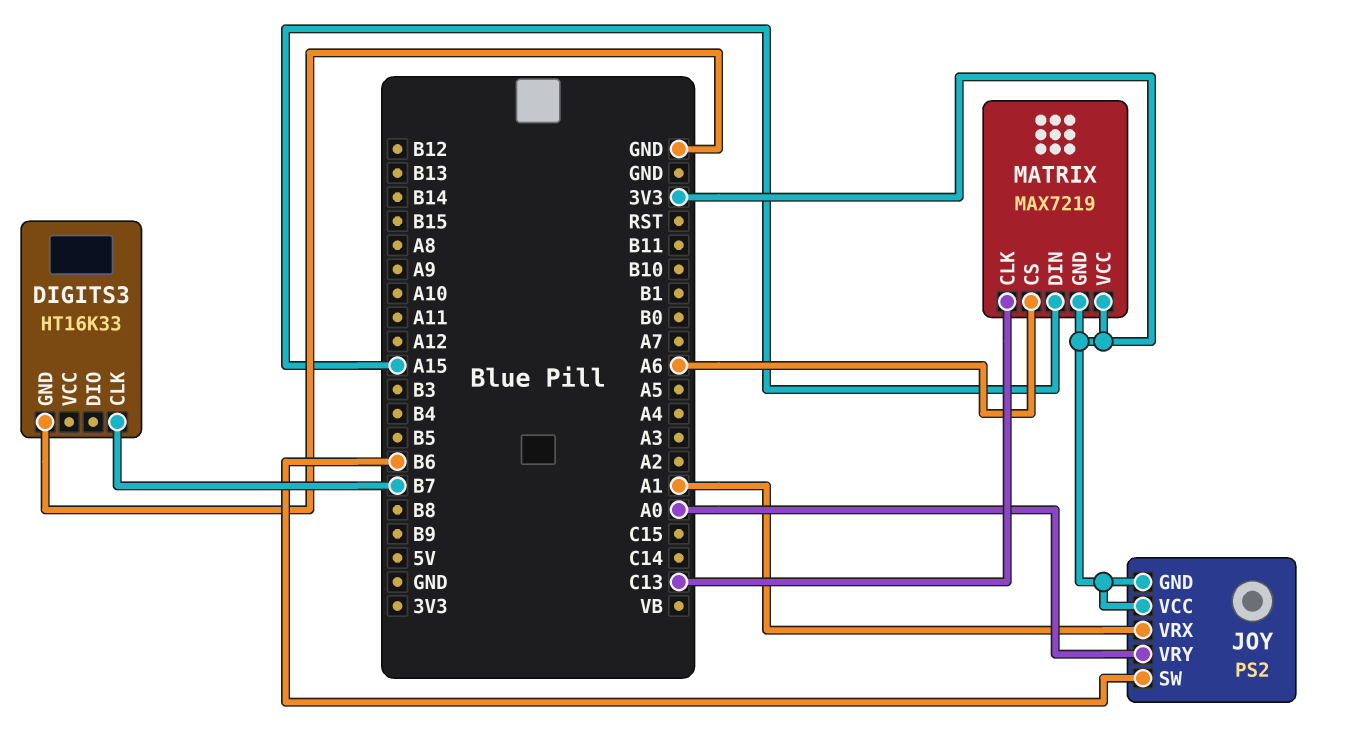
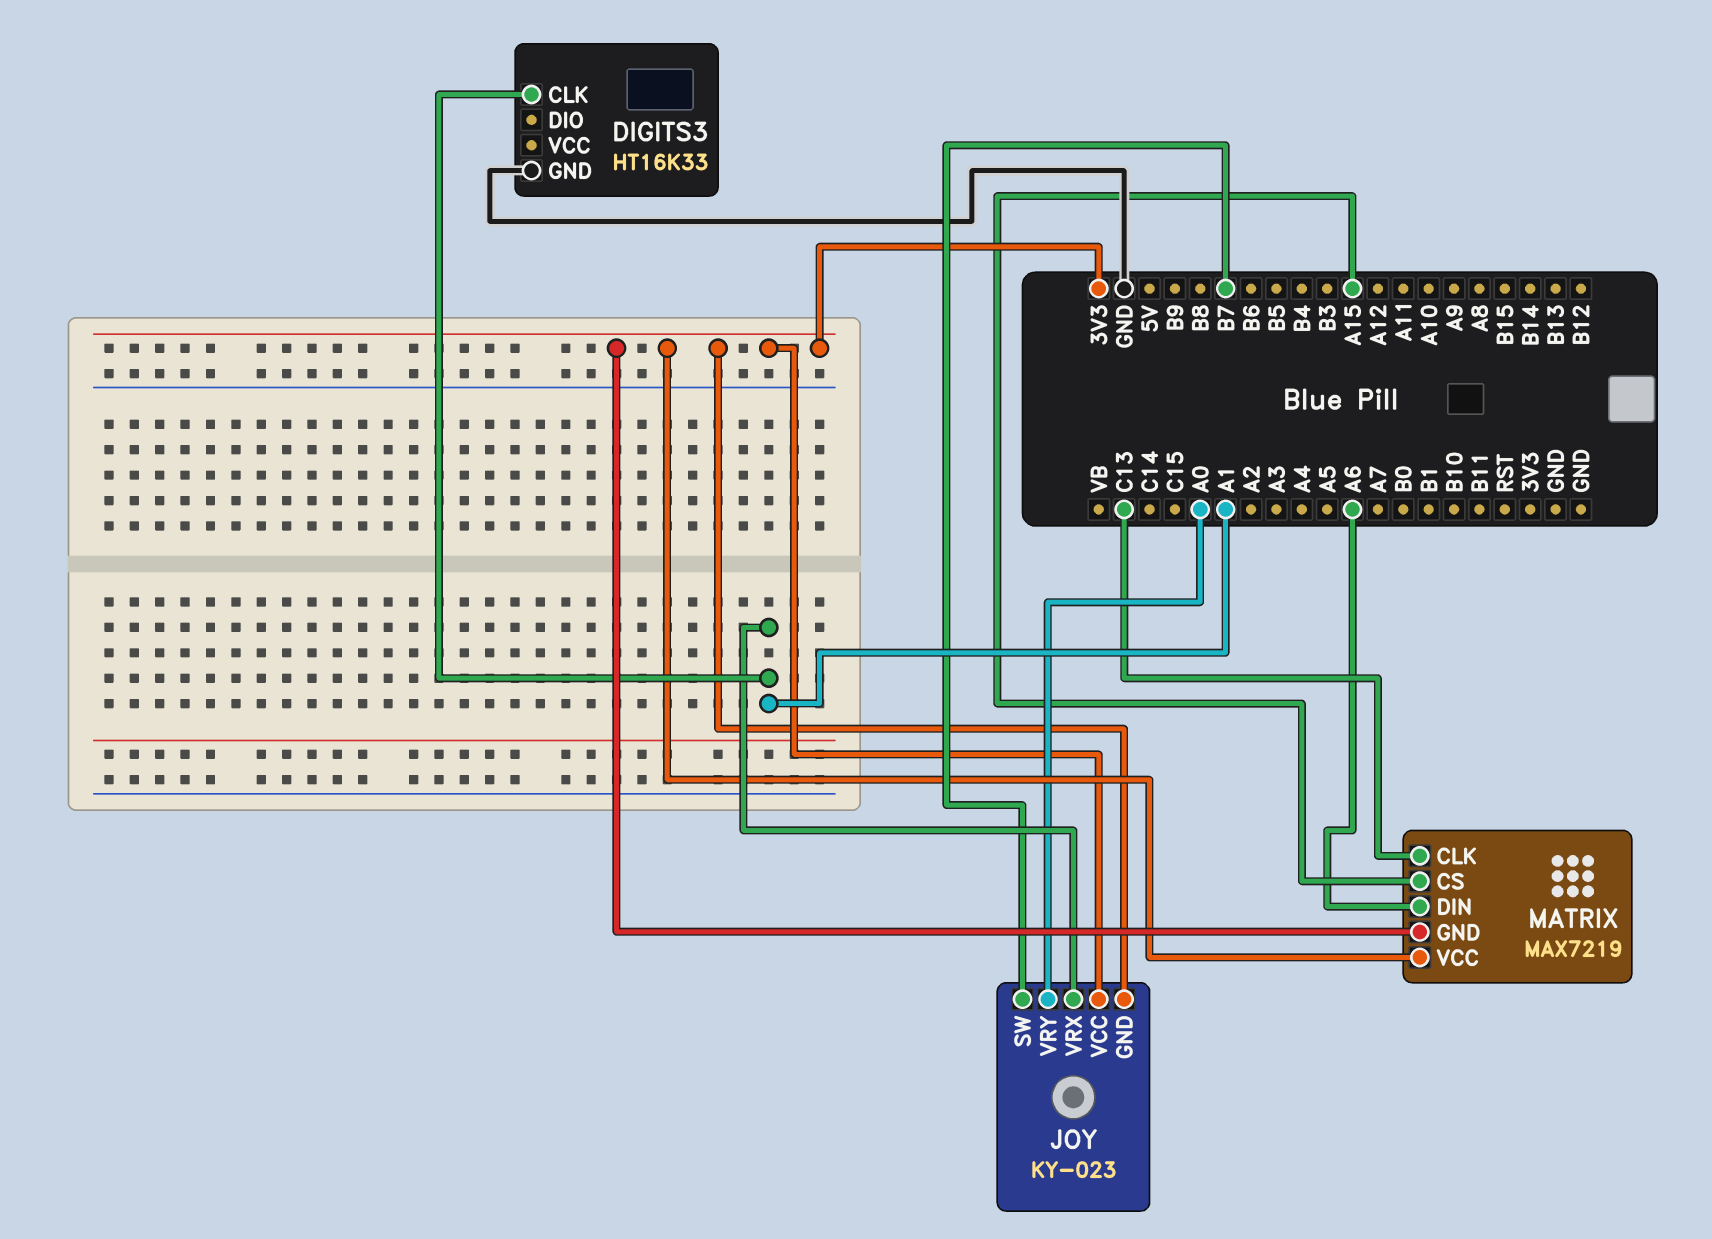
DIGITS3 pin CLK: B7 -> A1
JOY: PS2 -> KY-023
JOY pin SW: B6 -> B7
MATRIX pin CS: A6 -> A15
MATRIX pin DIN: A15 -> A6

